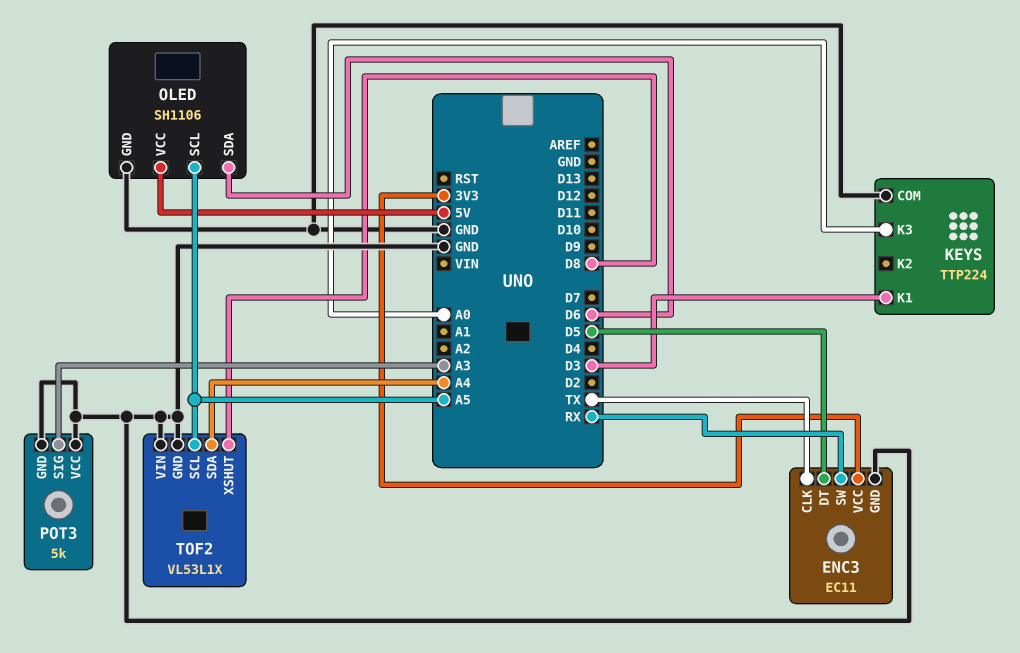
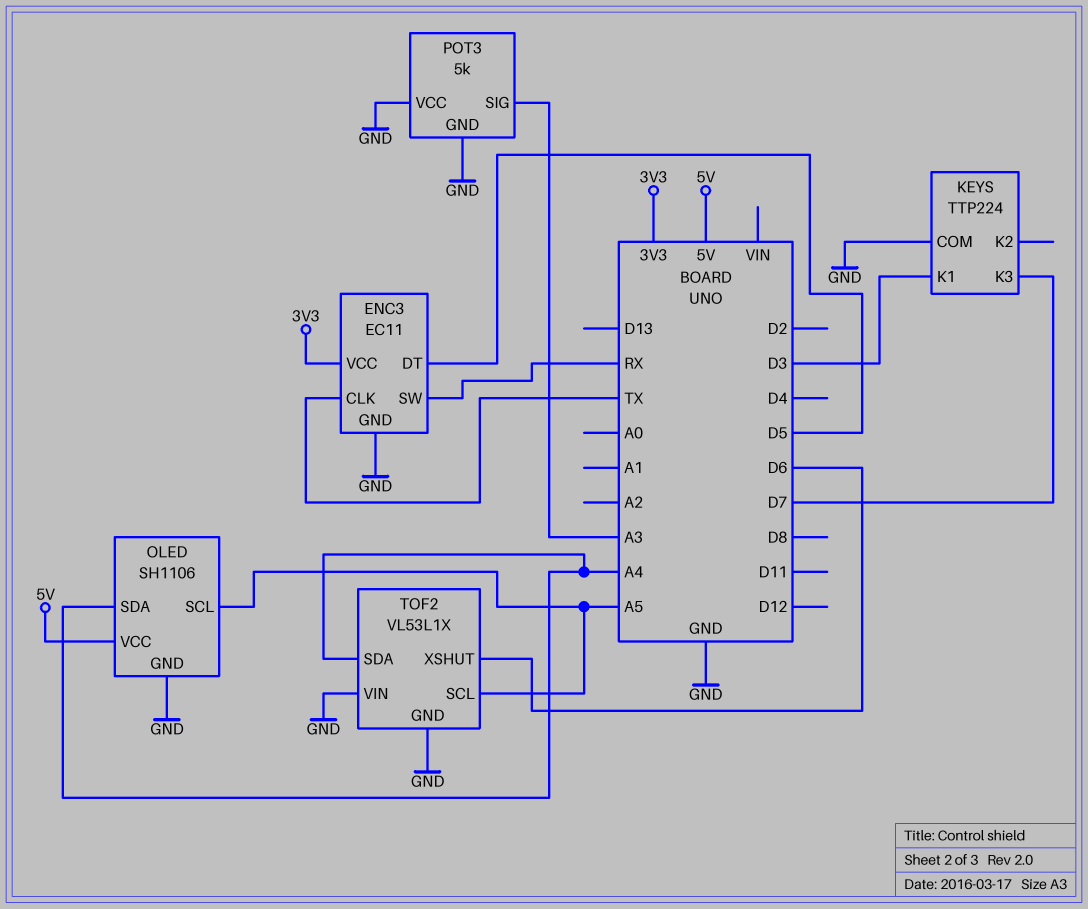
KEYS pin K3: A0 -> D7
OLED pin SDA: D6 -> A4
TOF2 pin XSHUT: D8 -> D6

